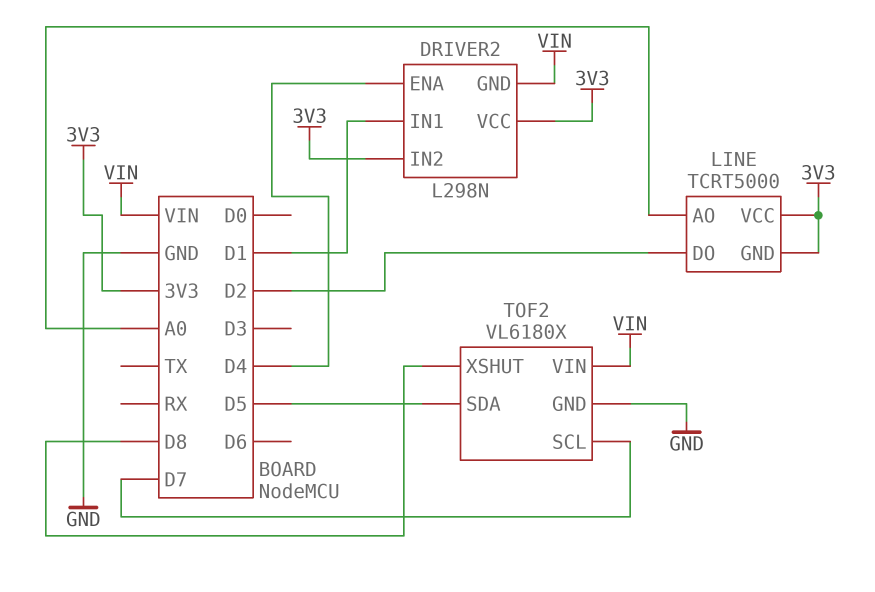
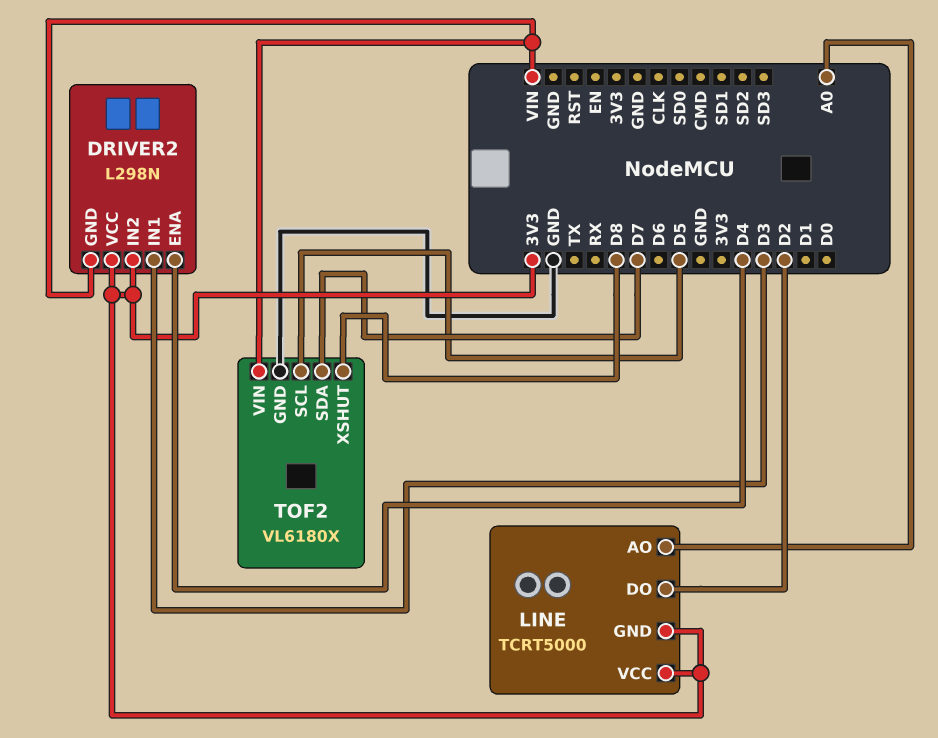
DRIVER2 pin IN1: D1 -> D3
TOF2 pin SCL: D7 -> D5
TOF2 pin SDA: D5 -> D7

